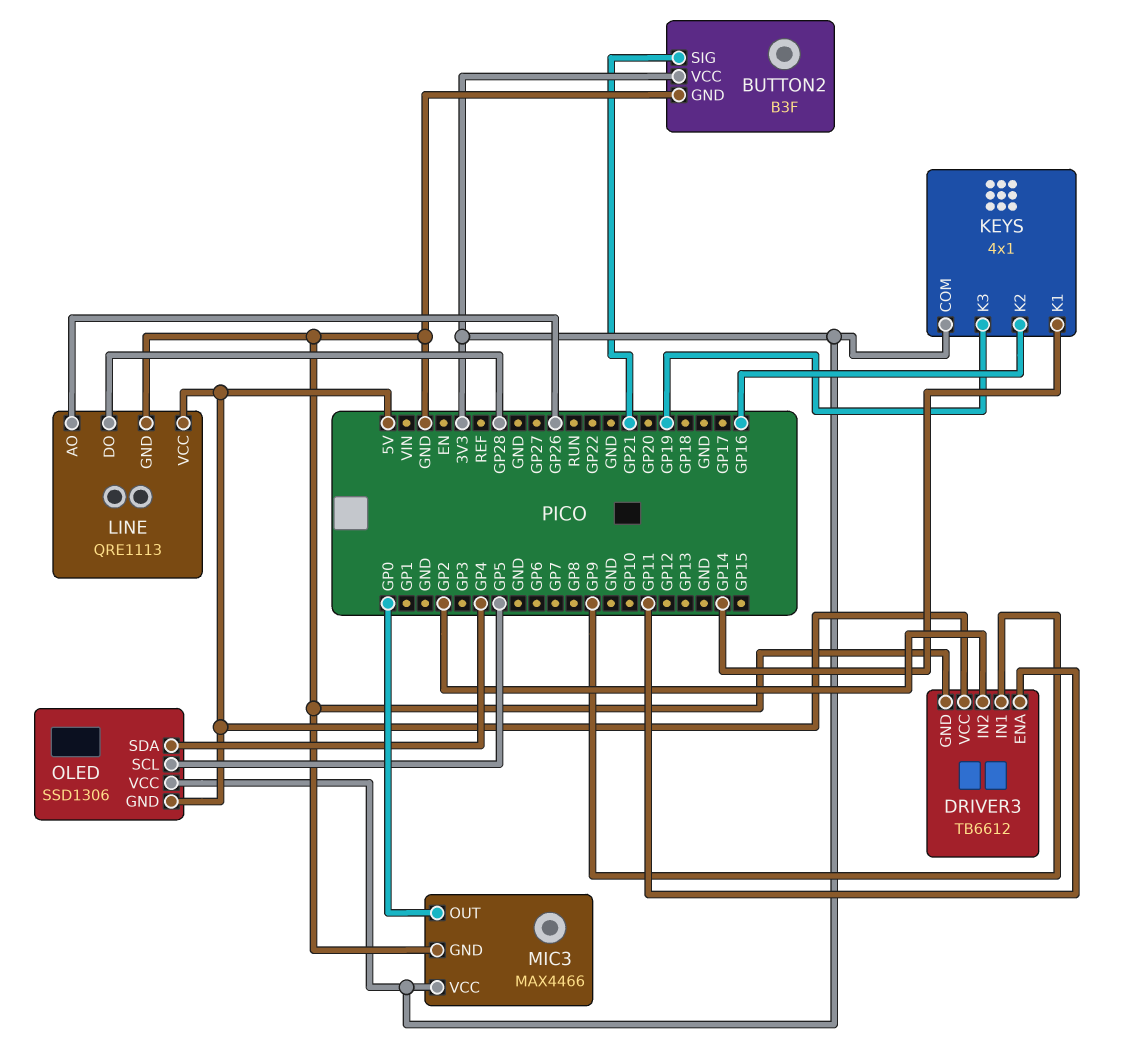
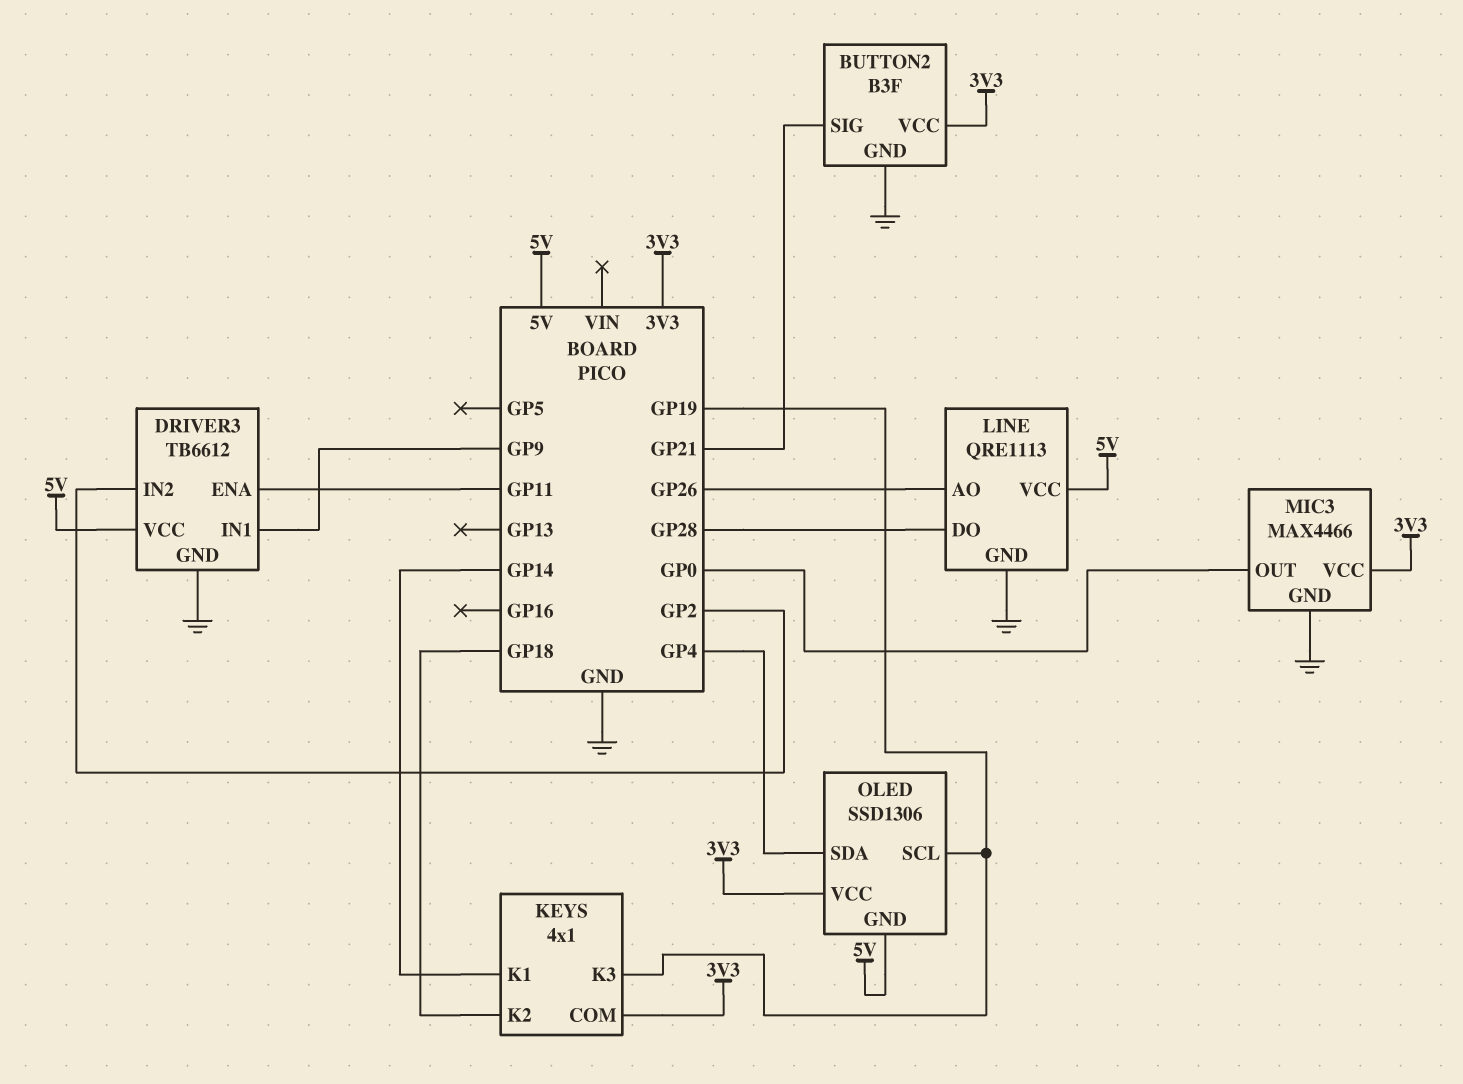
KEYS pin K2: GP16 -> GP18
OLED pin SCL: GP5 -> GP19

